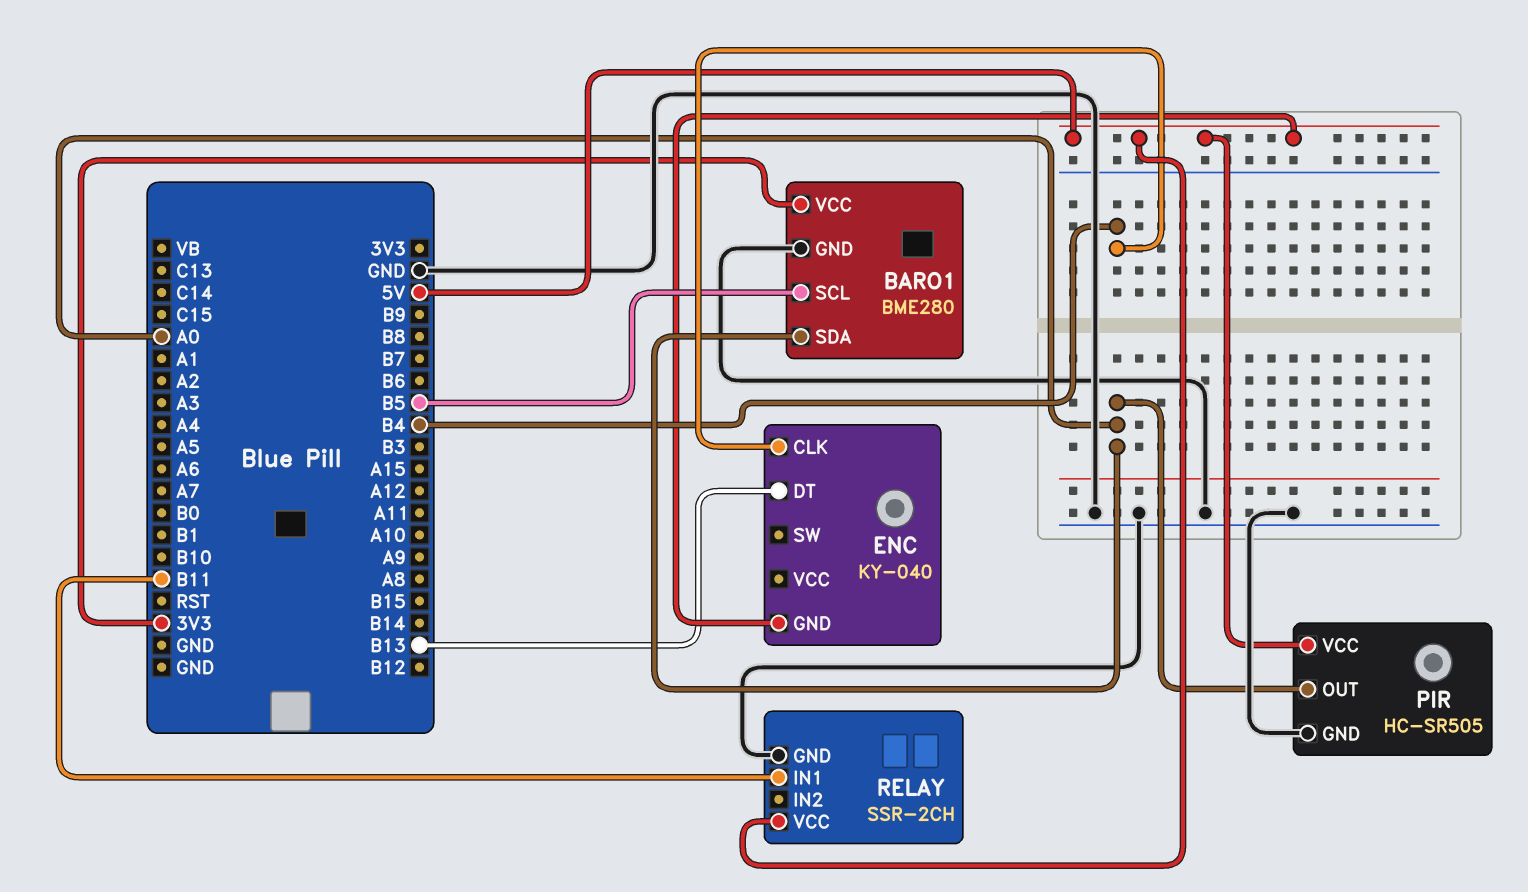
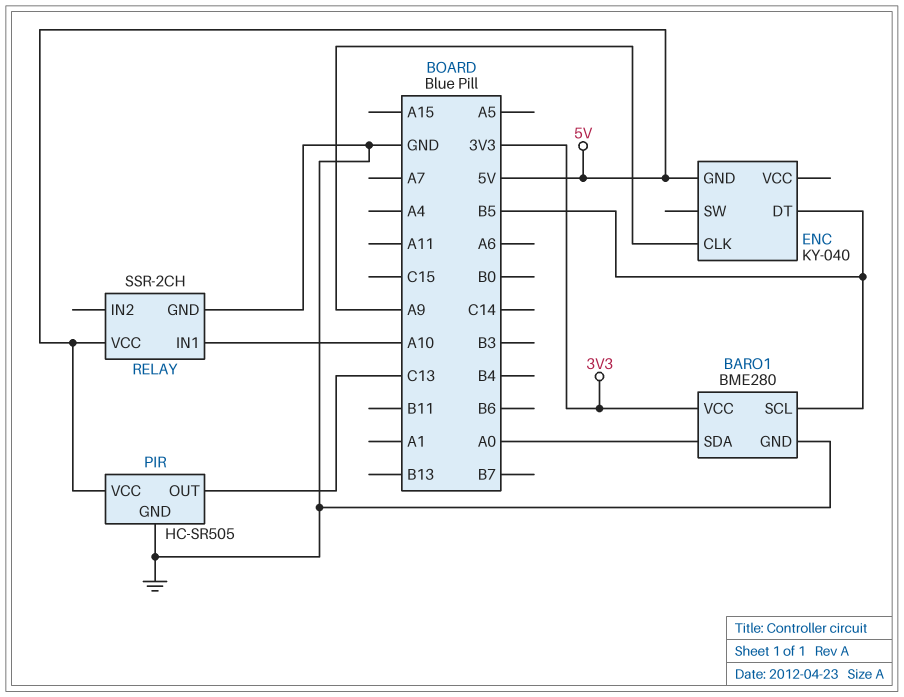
ENC pin CLK: B4 -> A9
ENC pin DT: B13 -> B5
PIR pin OUT: A0 -> C13
RELAY pin IN1: B11 -> A10

